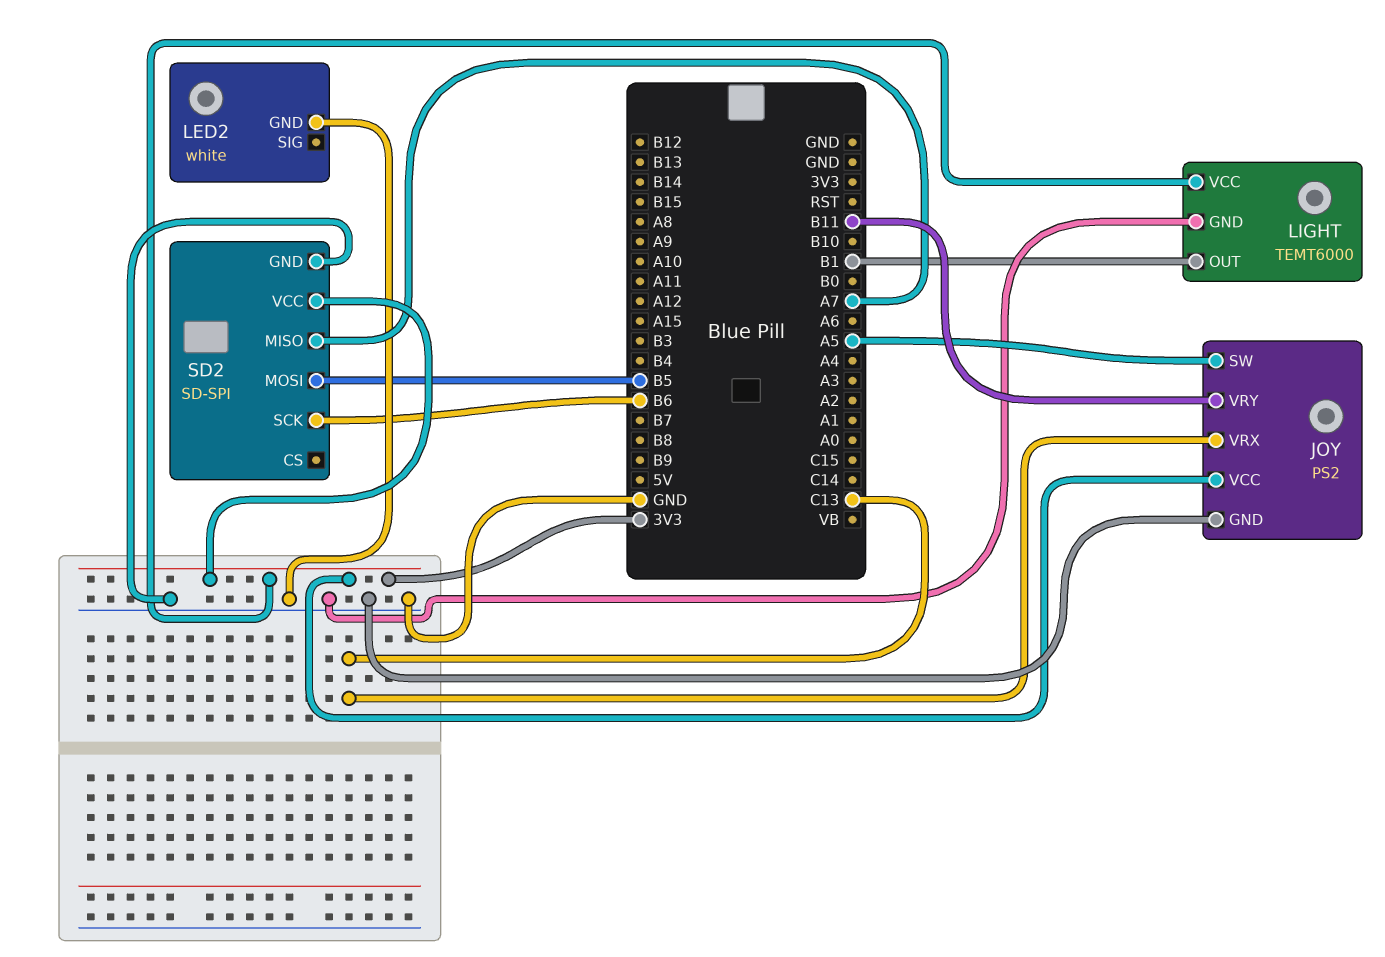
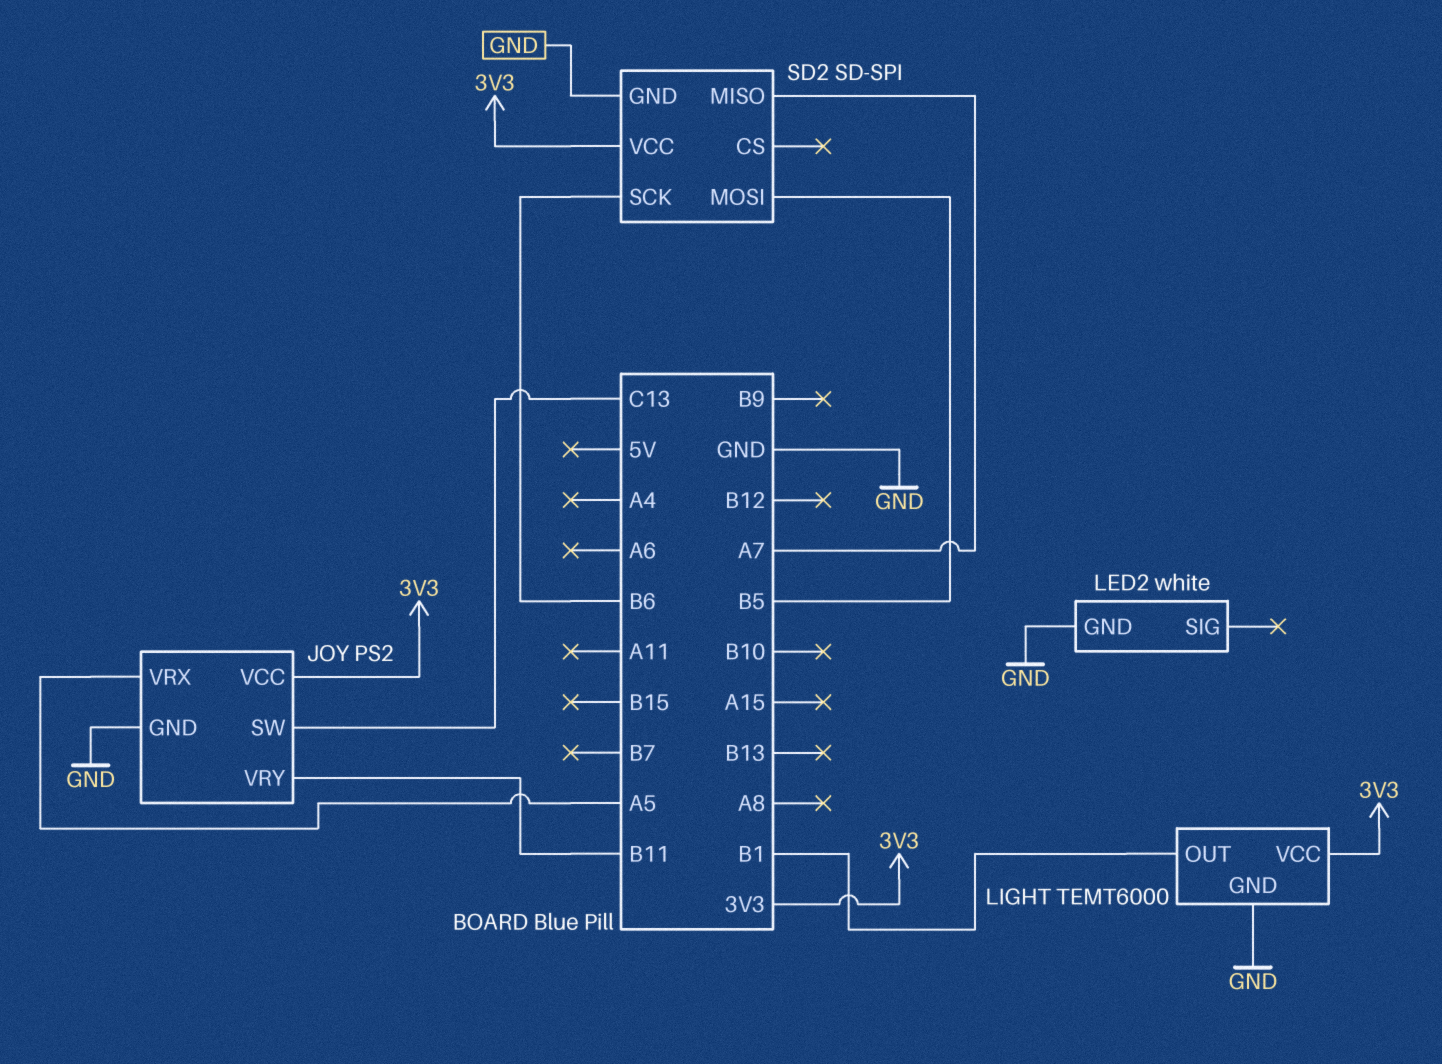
JOY pin SW: A5 -> C13
JOY pin VRX: C13 -> A5

